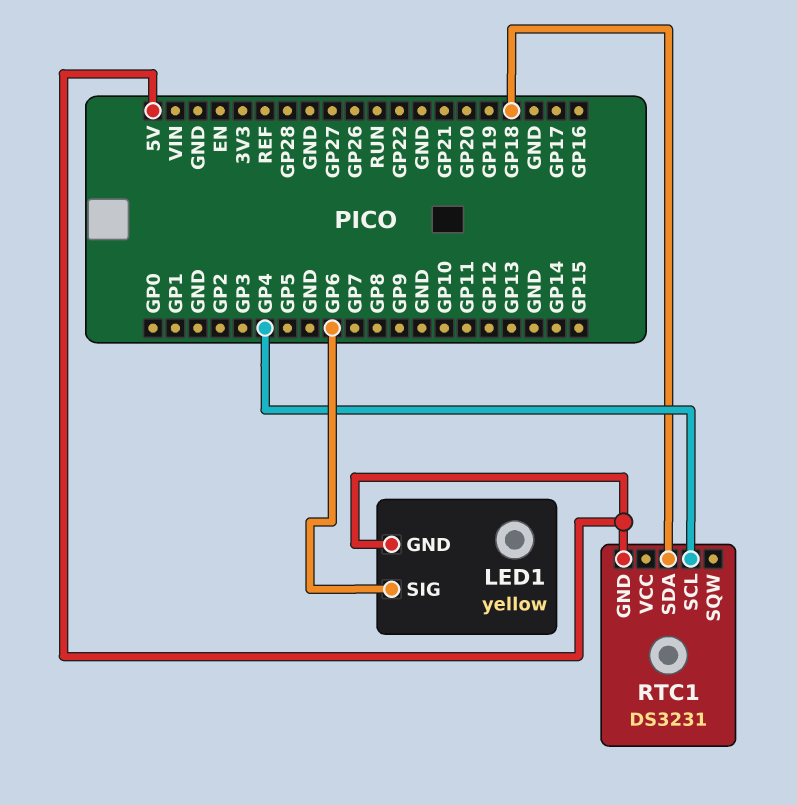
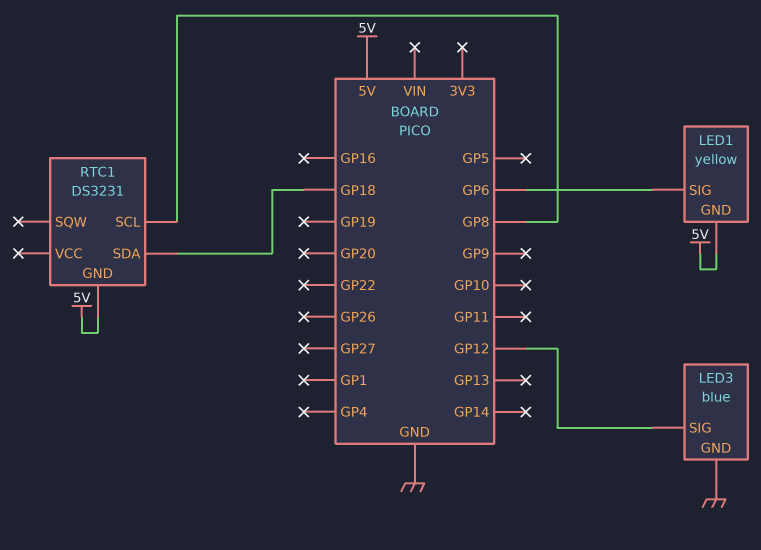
LED3: none -> blue
LED3 pin GND: none -> GND
LED3 pin SIG: none -> GP12
RTC1 pin SCL: GP4 -> GP8

